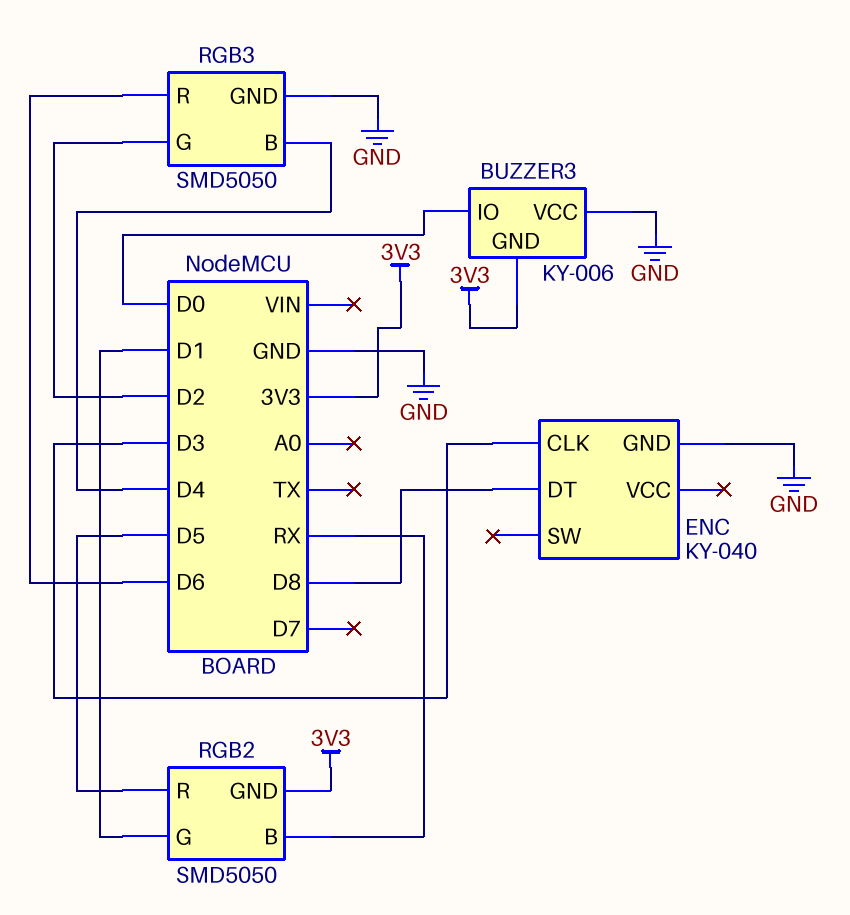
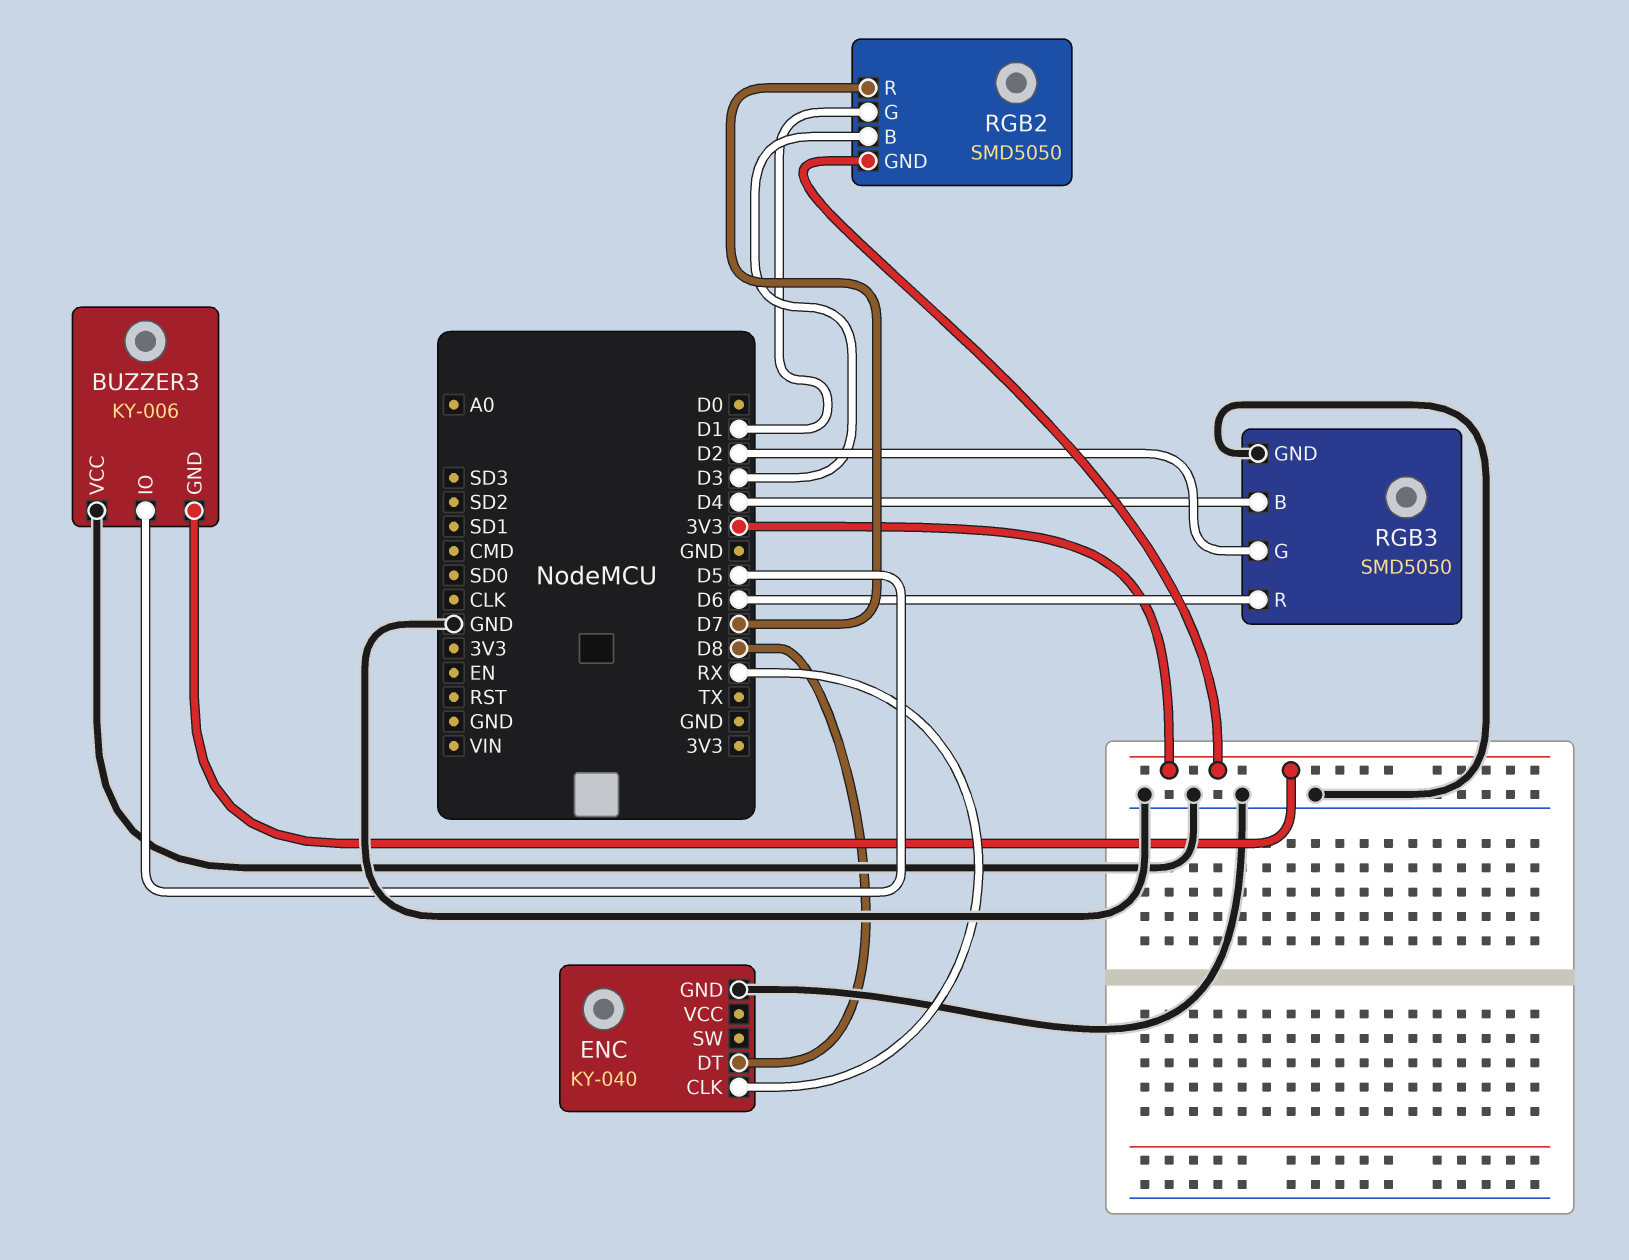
BUZZER3 pin IO: D0 -> D5
ENC pin CLK: D3 -> RX
RGB2 pin B: RX -> D3
RGB2 pin R: D5 -> D7

